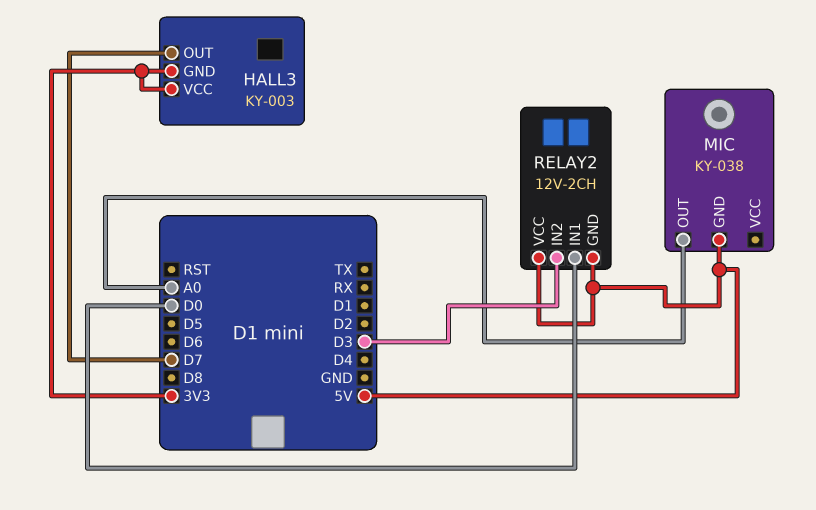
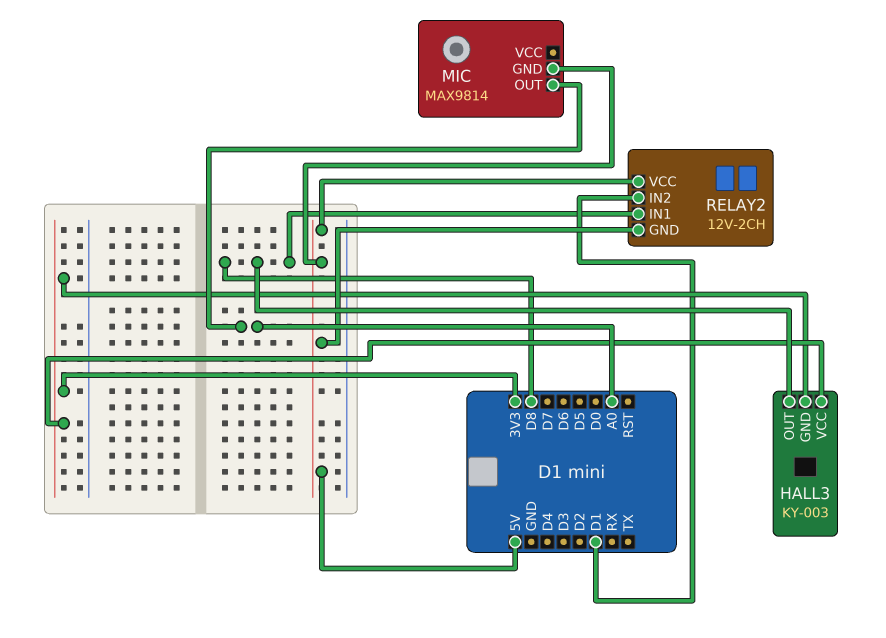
HALL3 pin OUT: D7 -> D8
MIC: KY-038 -> MAX9814
RELAY2 pin IN1: D0 -> D8
RELAY2 pin IN2: D3 -> D1

